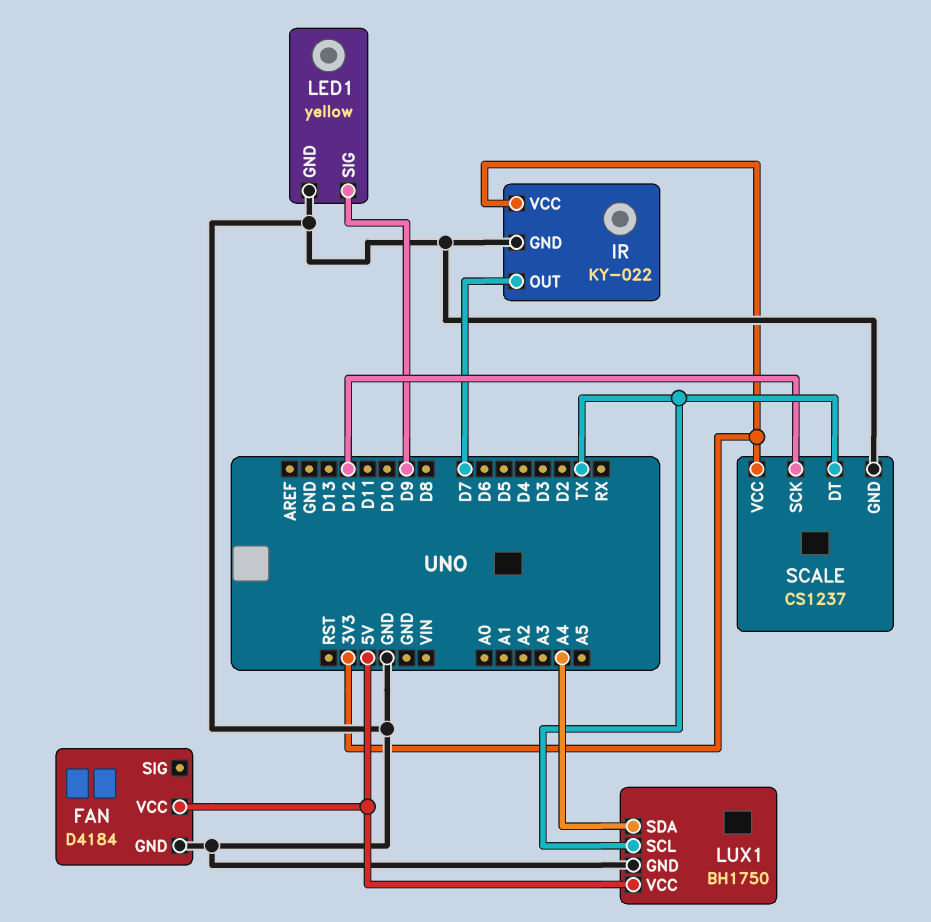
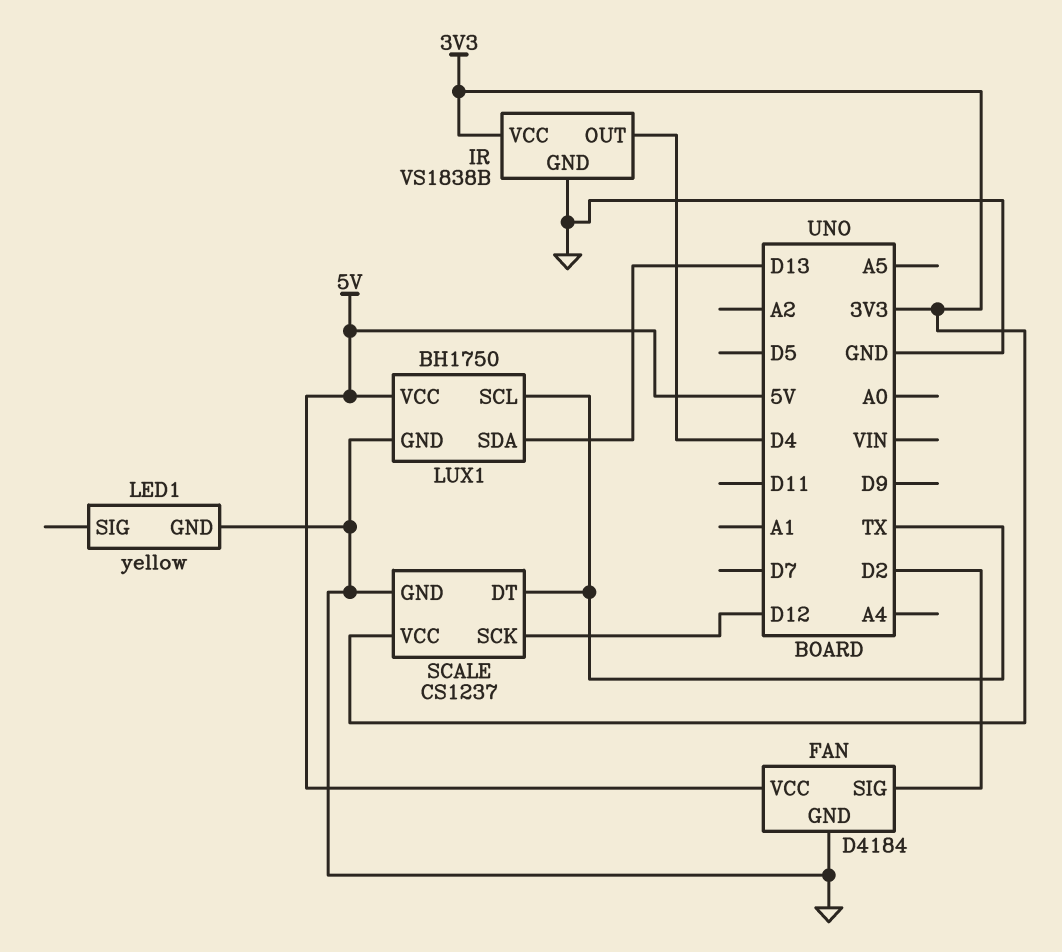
FAN pin SIG: none -> D2
IR: KY-022 -> VS1838B
IR pin OUT: D7 -> D4
LED1 pin SIG: D9 -> none
LUX1 pin SDA: A4 -> D13

